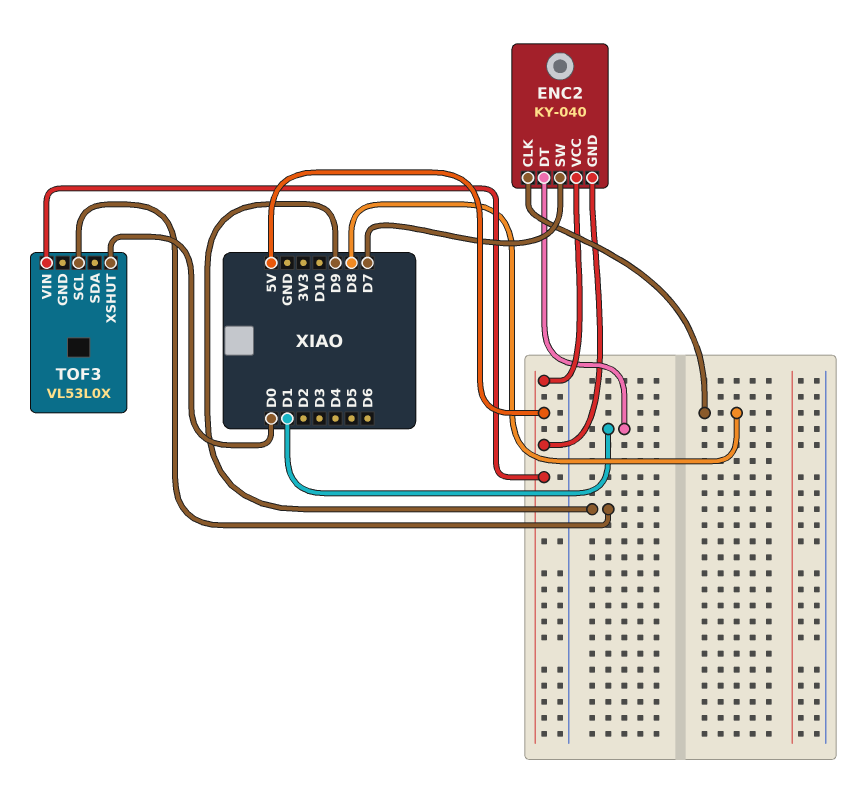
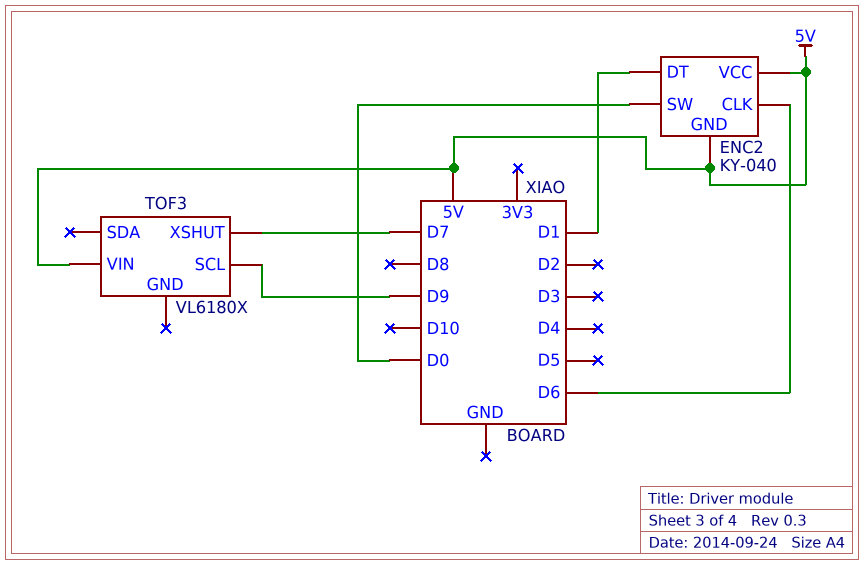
ENC2 pin CLK: D8 -> D6
ENC2 pin SW: D7 -> D0
TOF3: VL53L0X -> VL6180X
TOF3 pin XSHUT: D0 -> D7

